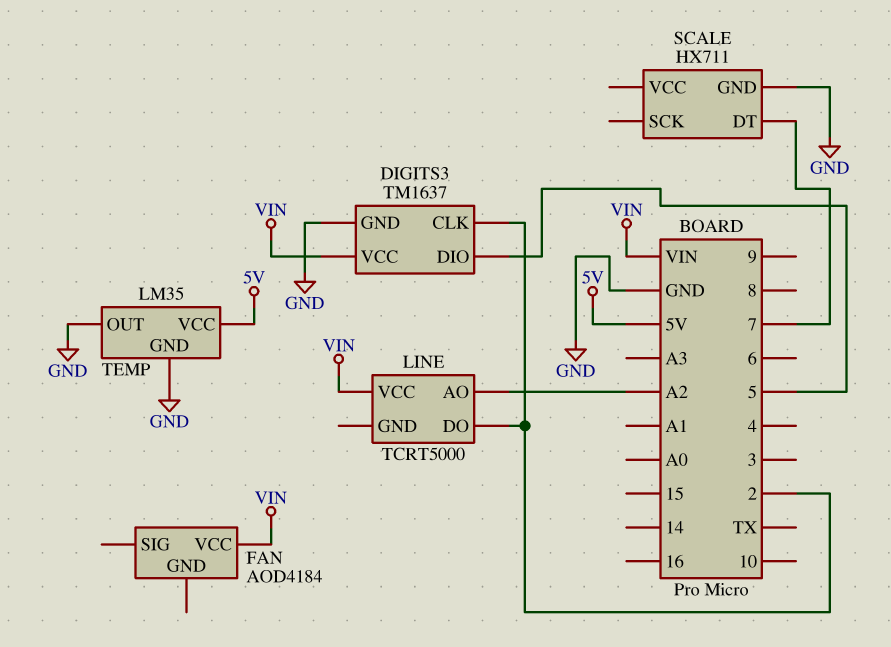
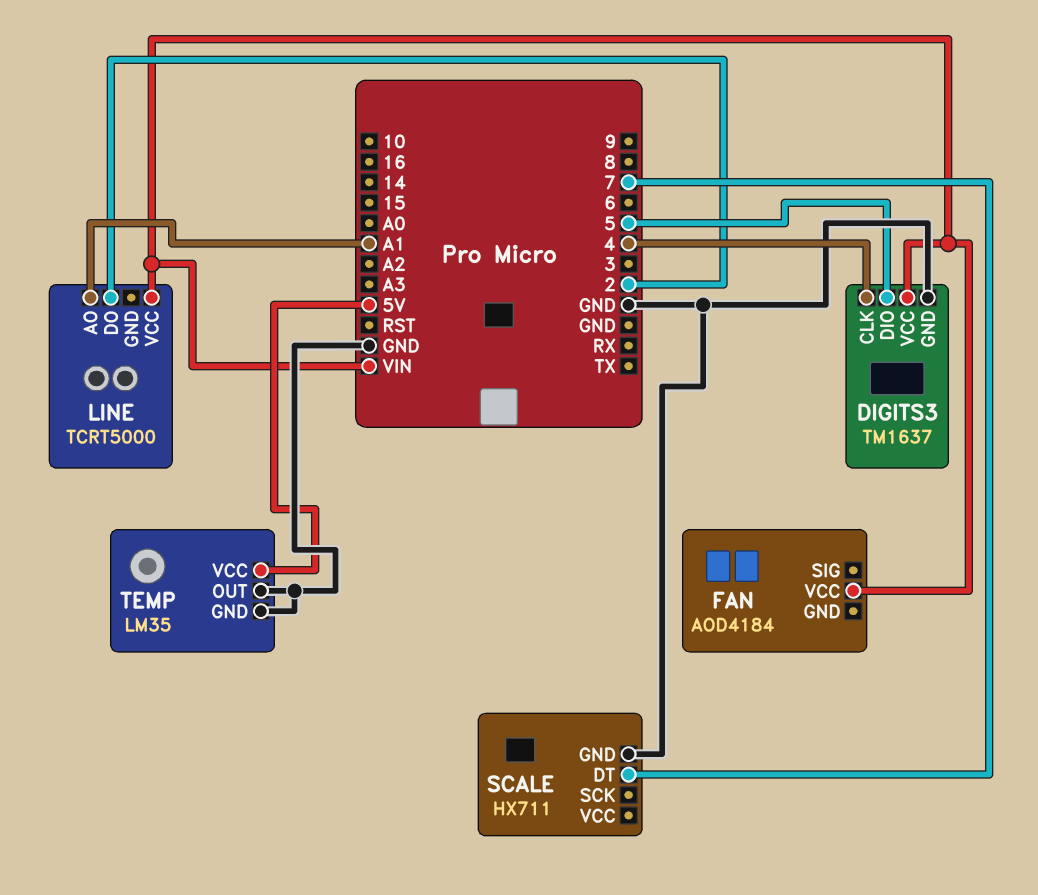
DIGITS3 pin CLK: 2 -> 4
LINE pin AO: A2 -> A1

